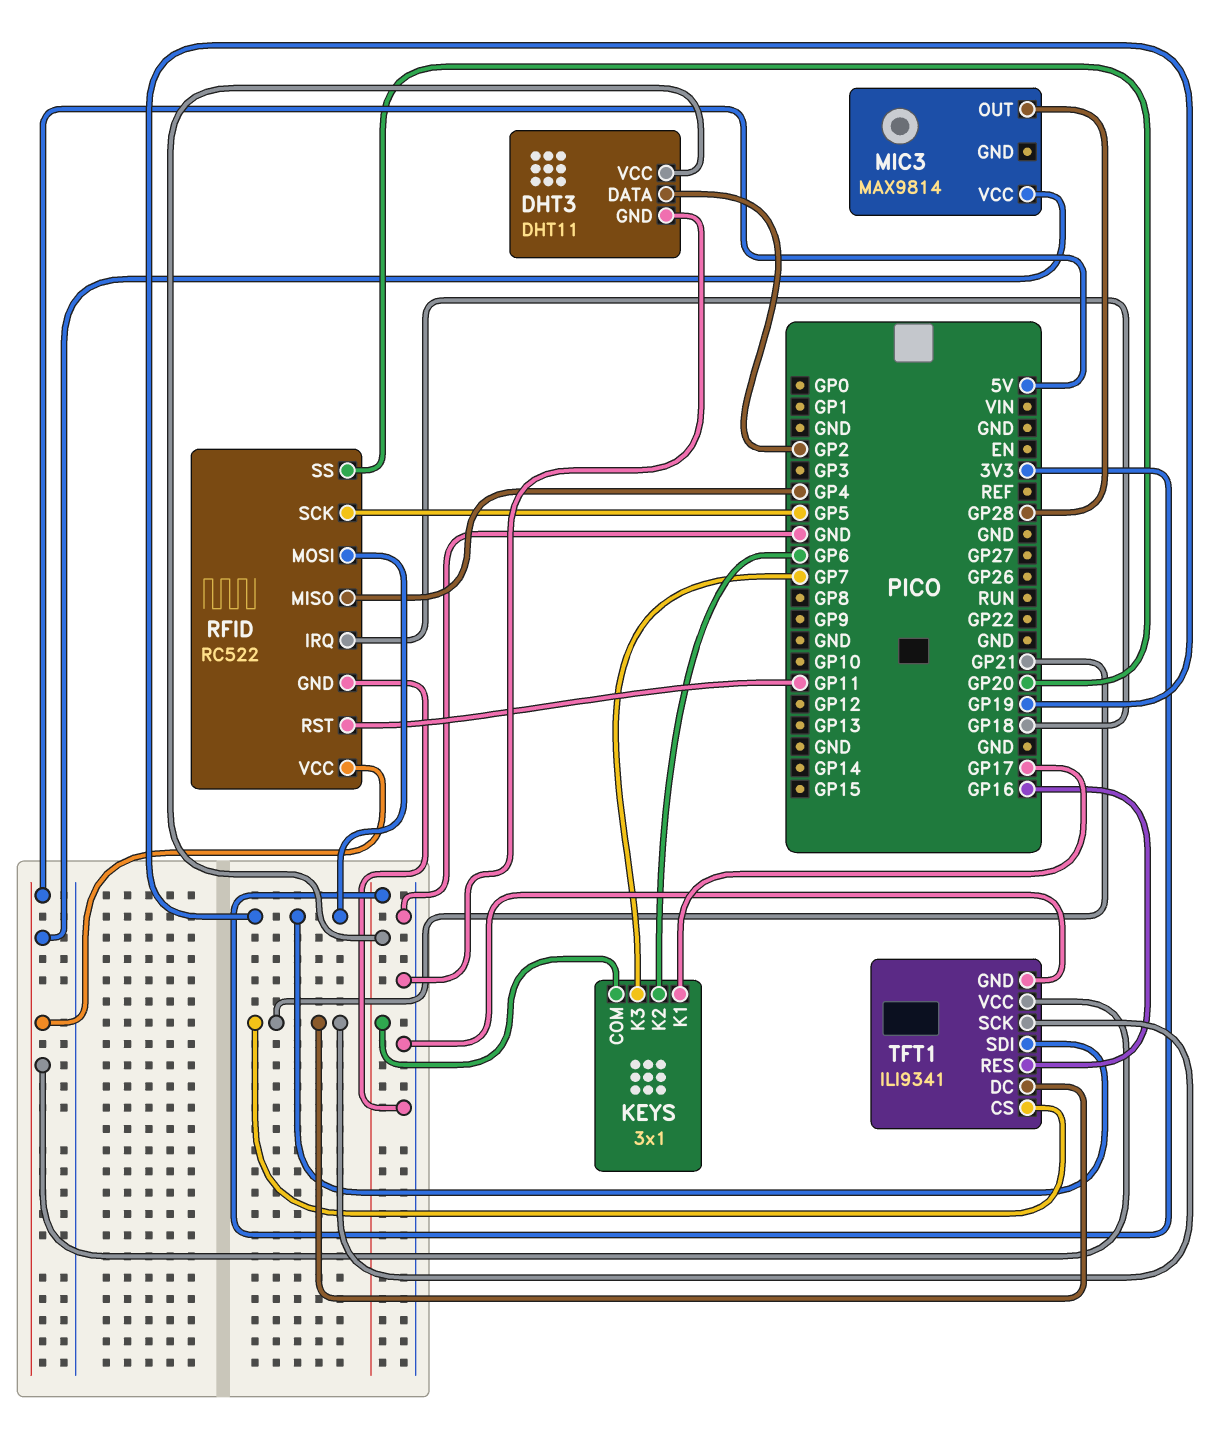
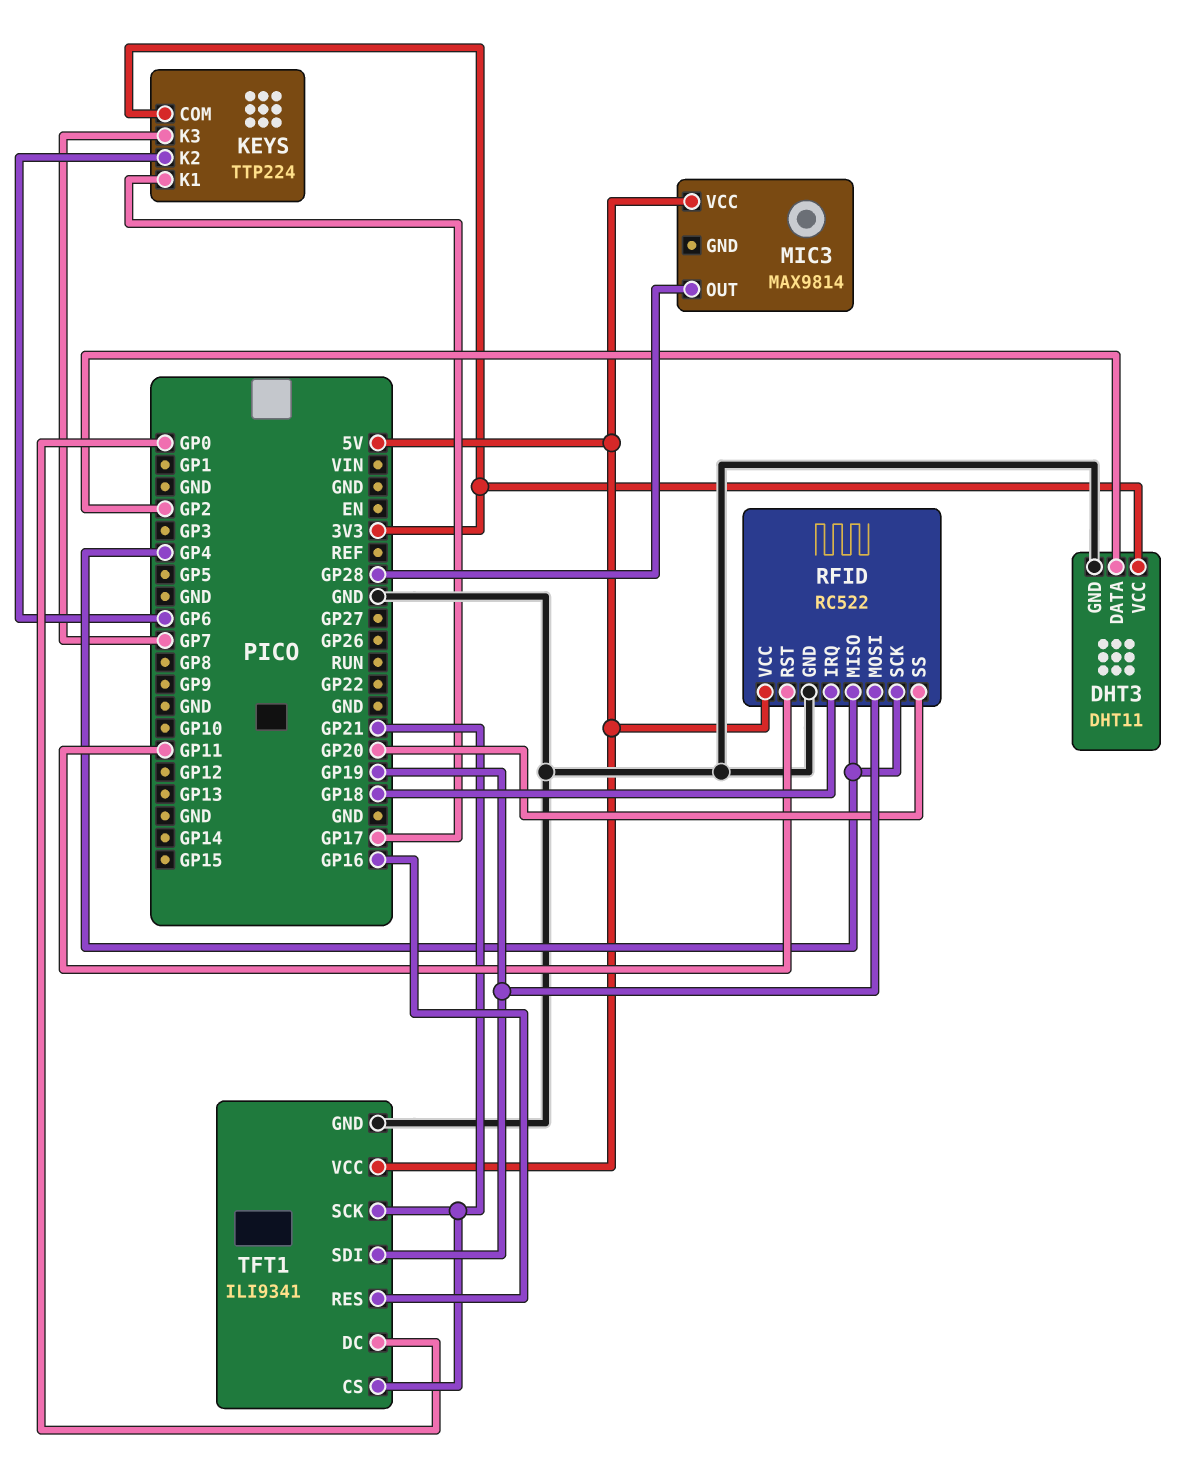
KEYS: 3x1 -> TTP224
RFID pin SCK: GP5 -> GP4
TFT1 pin DC: GP21 -> GP0

